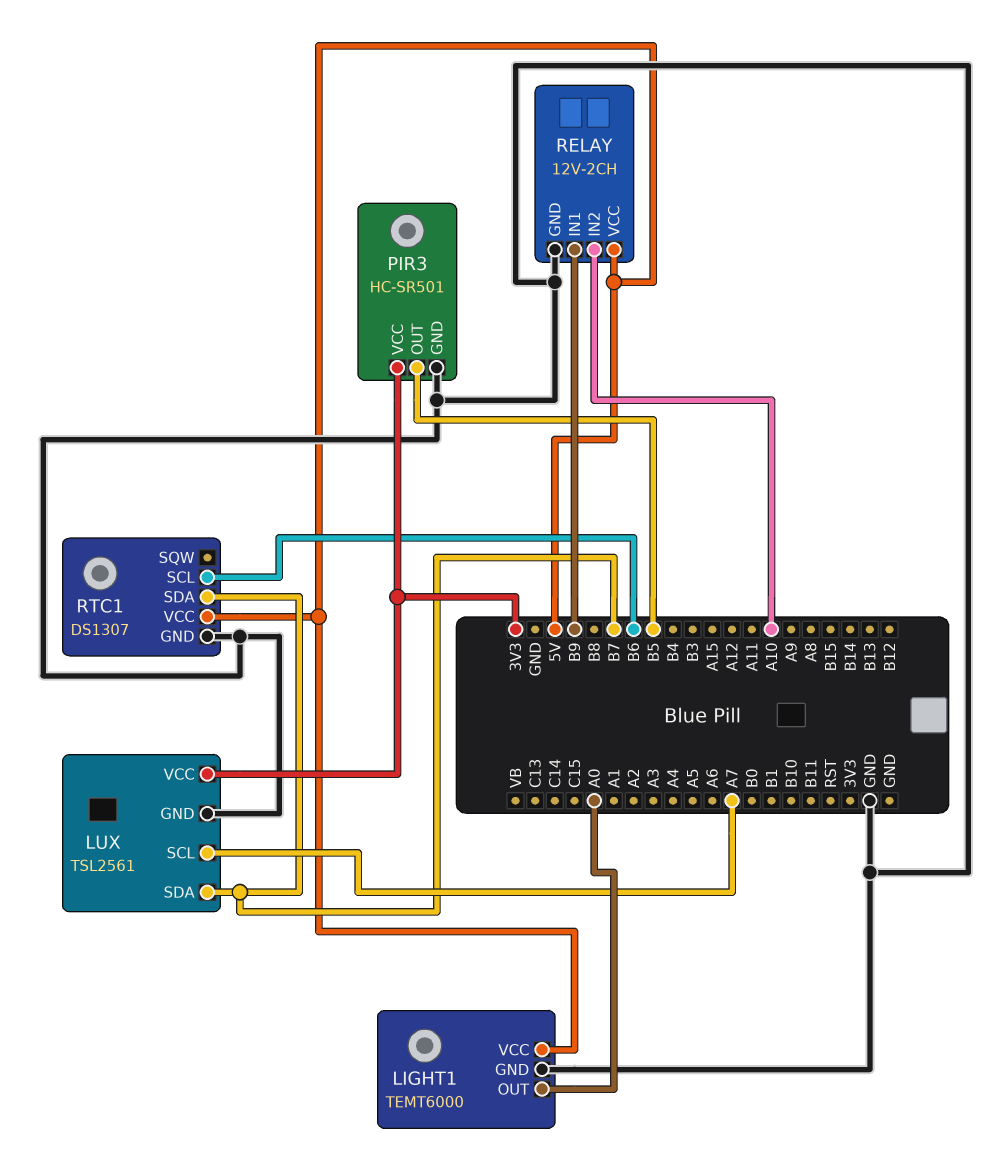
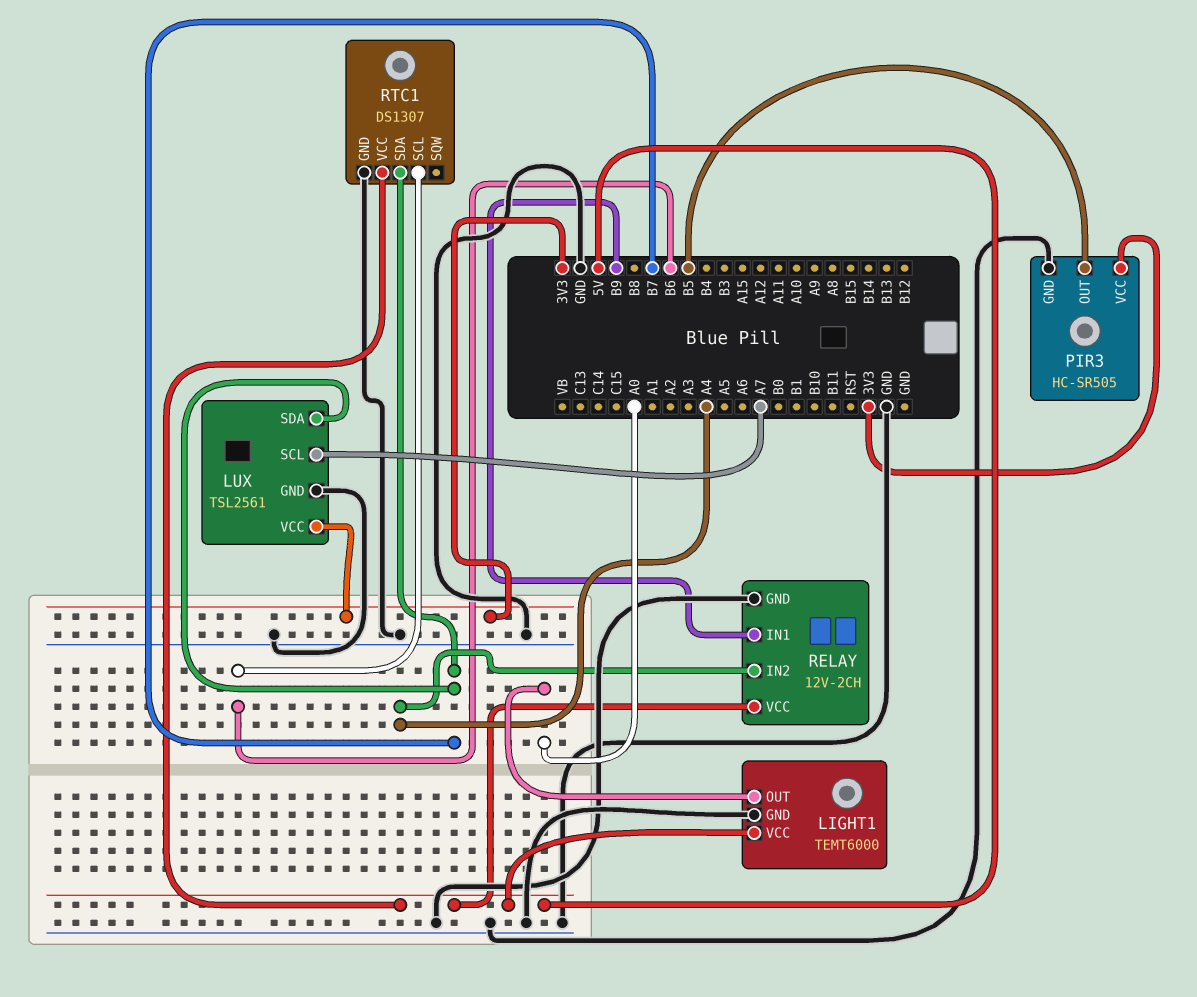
PIR3: HC-SR501 -> HC-SR505
RELAY pin IN2: A10 -> A4

